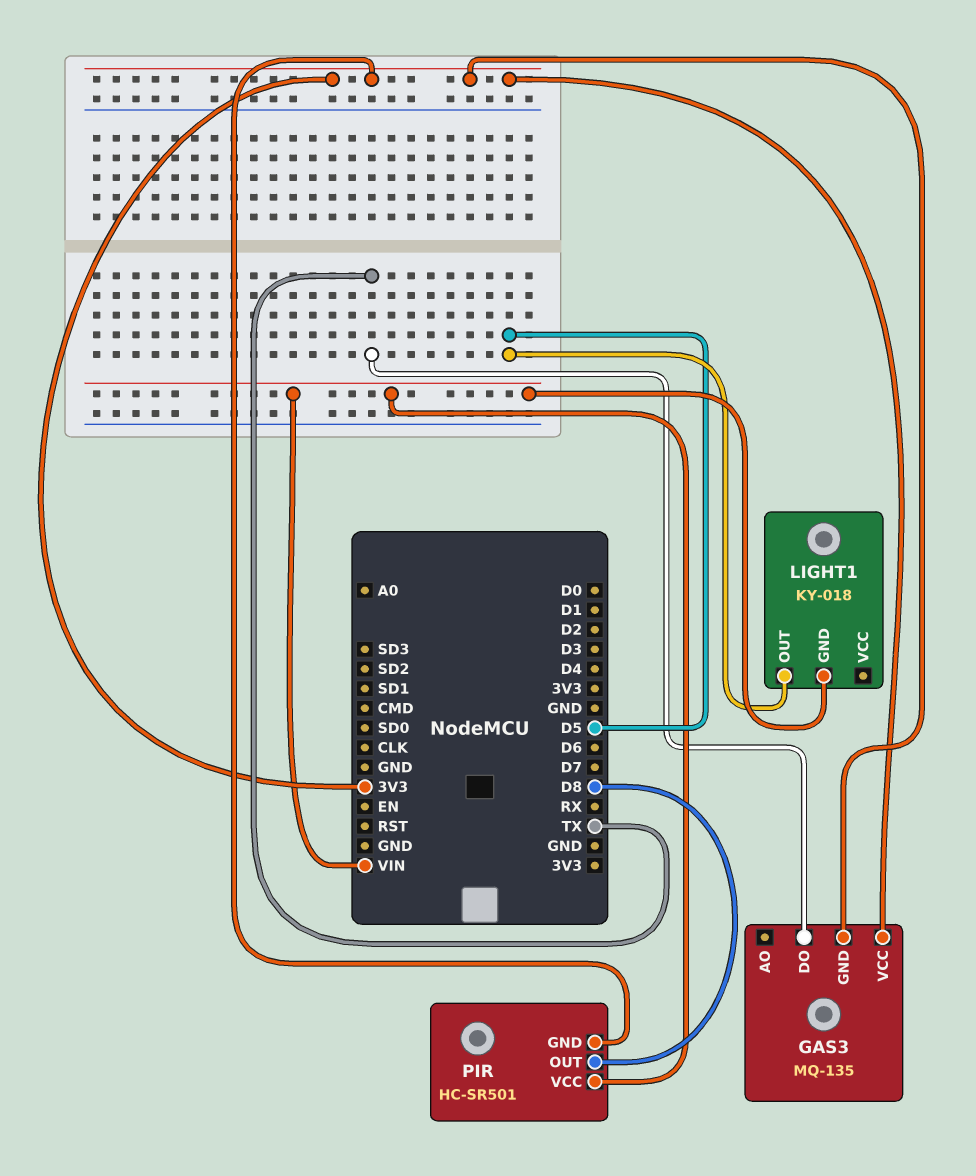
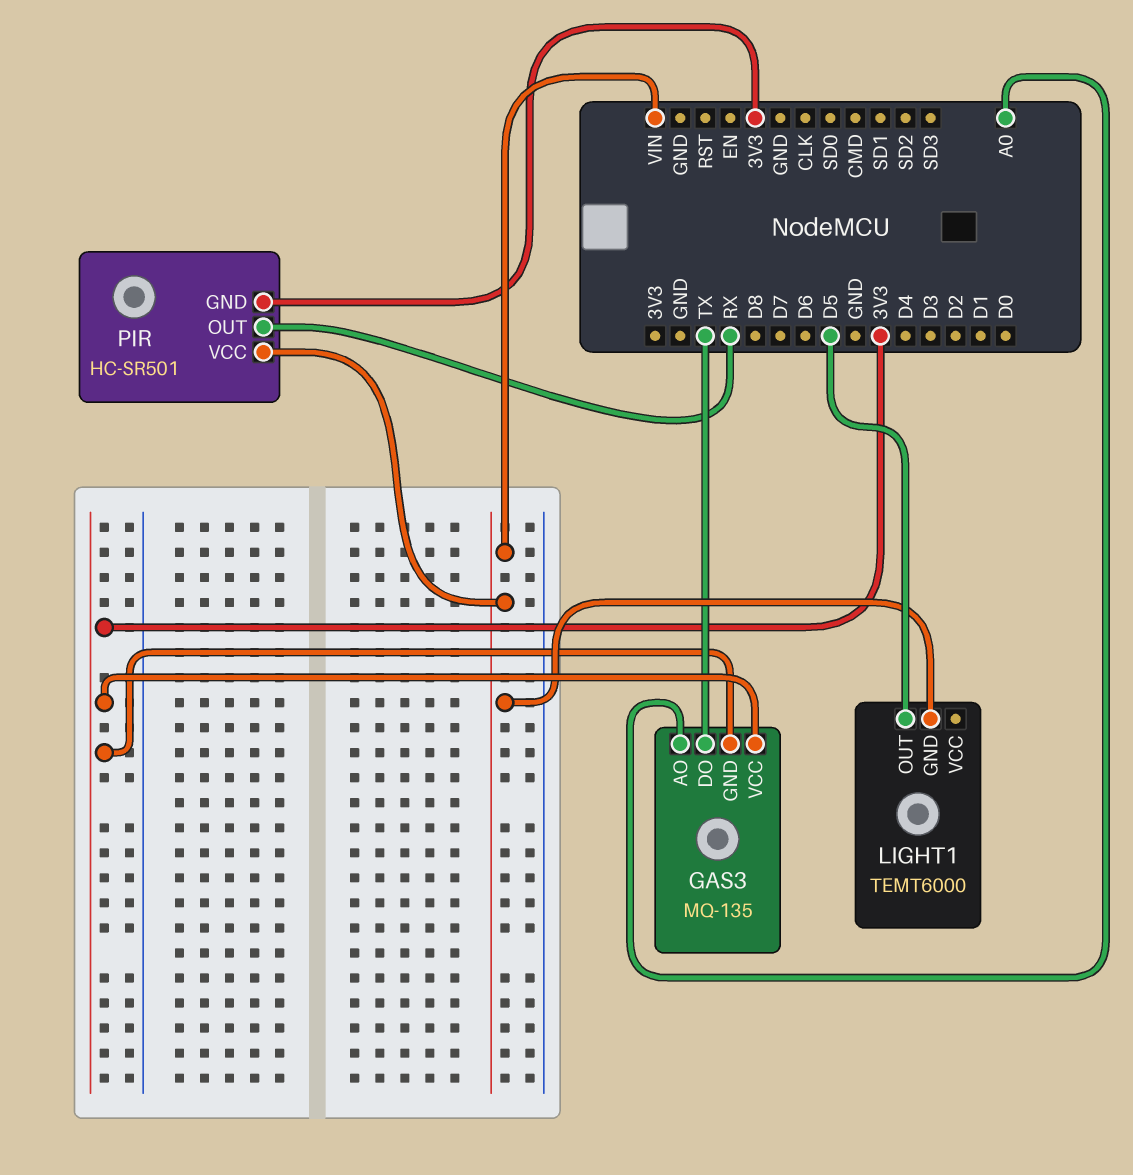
GAS3 pin AO: none -> A0
LIGHT1: KY-018 -> TEMT6000
PIR pin OUT: D8 -> RX

